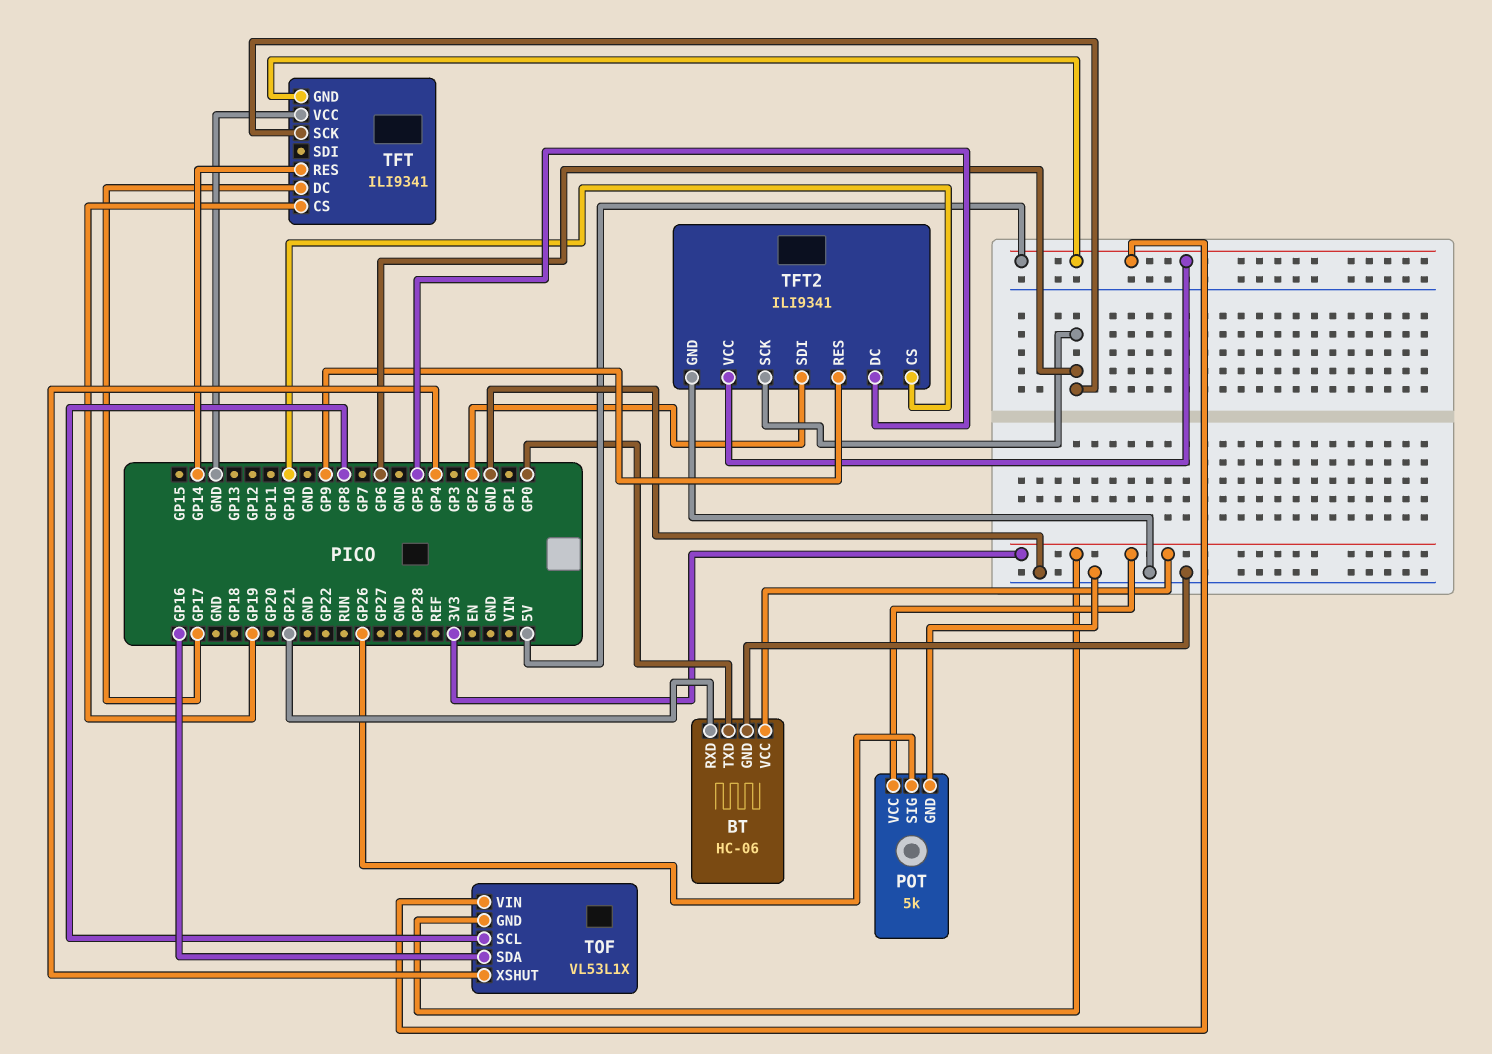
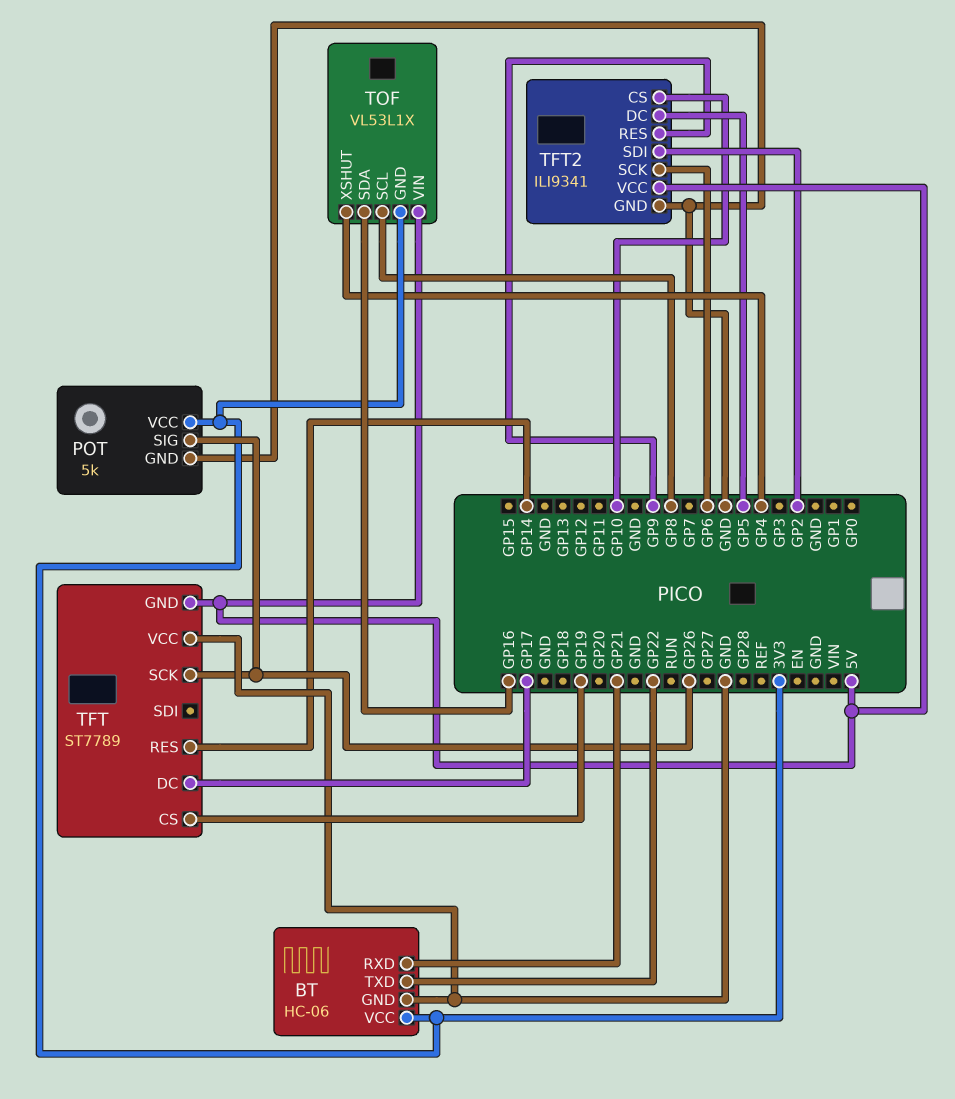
BT pin TXD: GP0 -> GP22
TFT: ILI9341 -> ST7789
TFT pin SCK: GP6 -> GP26

